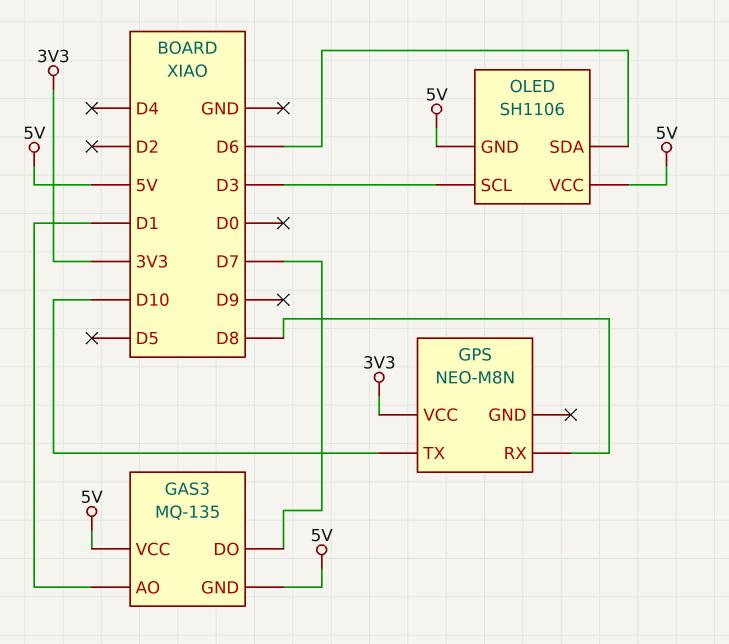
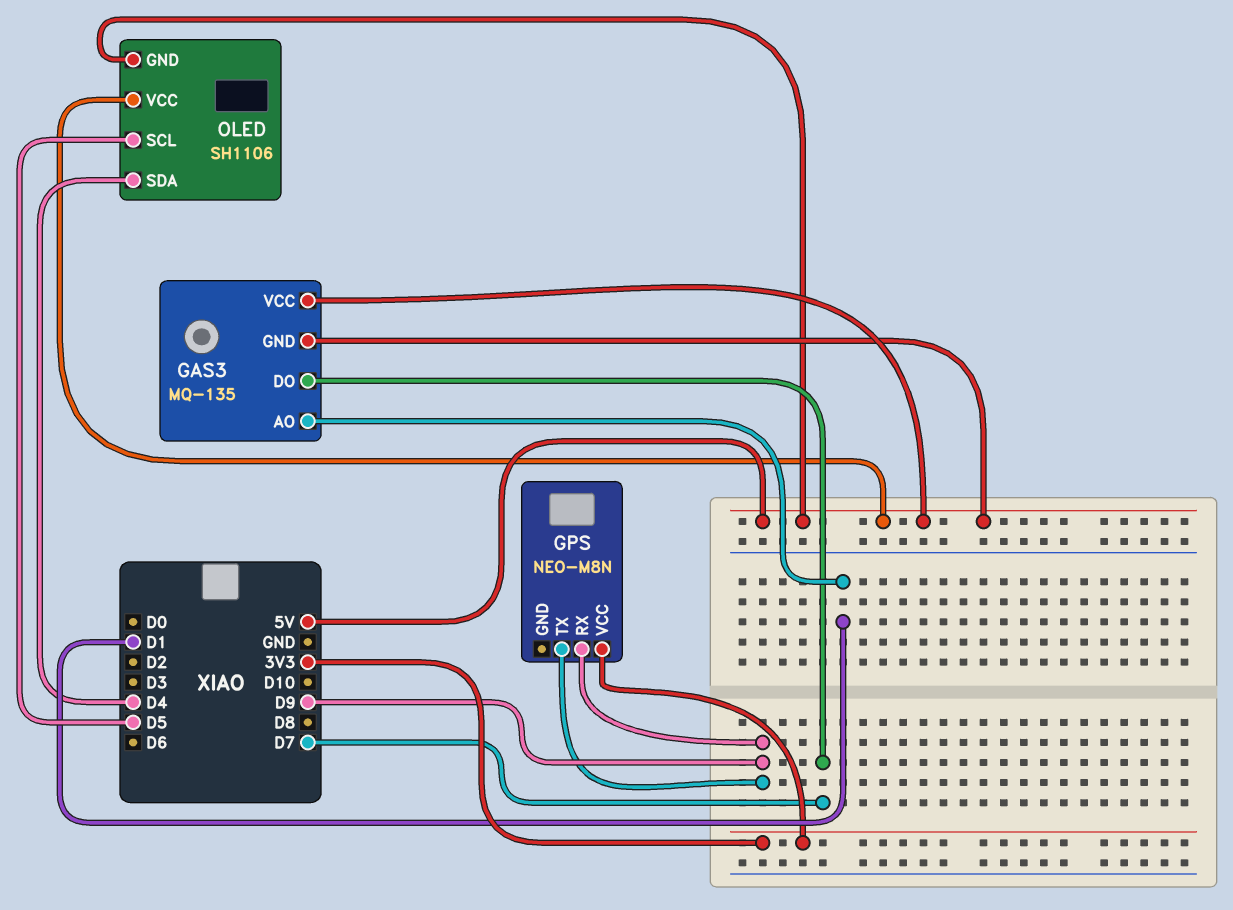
GPS pin RX: D8 -> D9
GPS pin TX: D10 -> D9
OLED pin SCL: D3 -> D5
OLED pin SDA: D6 -> D4

